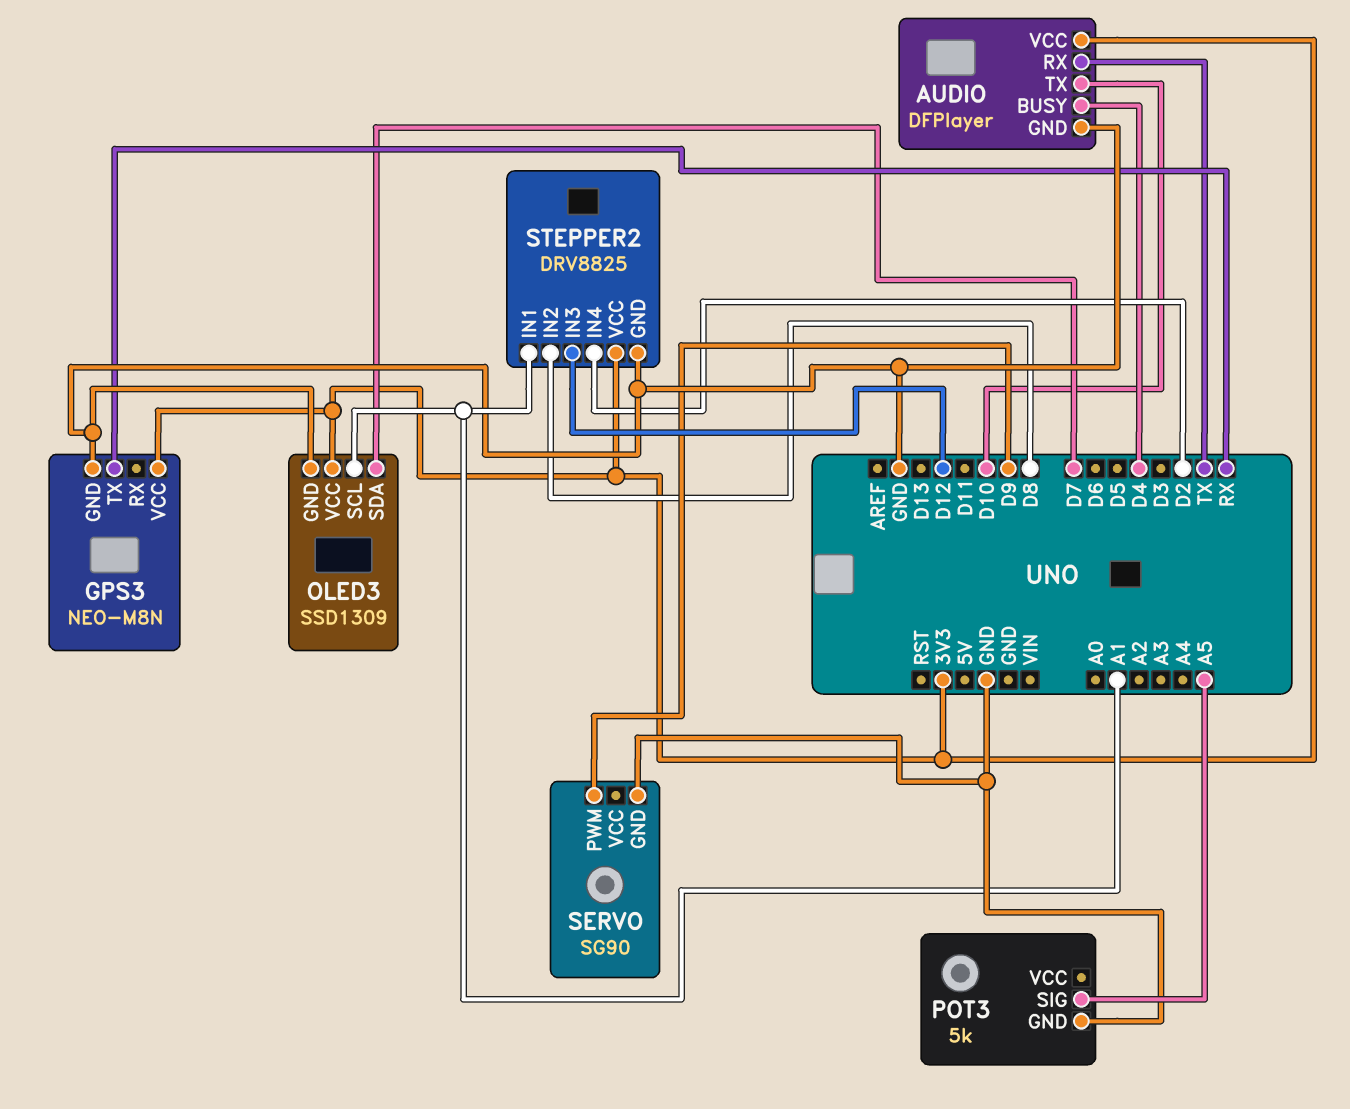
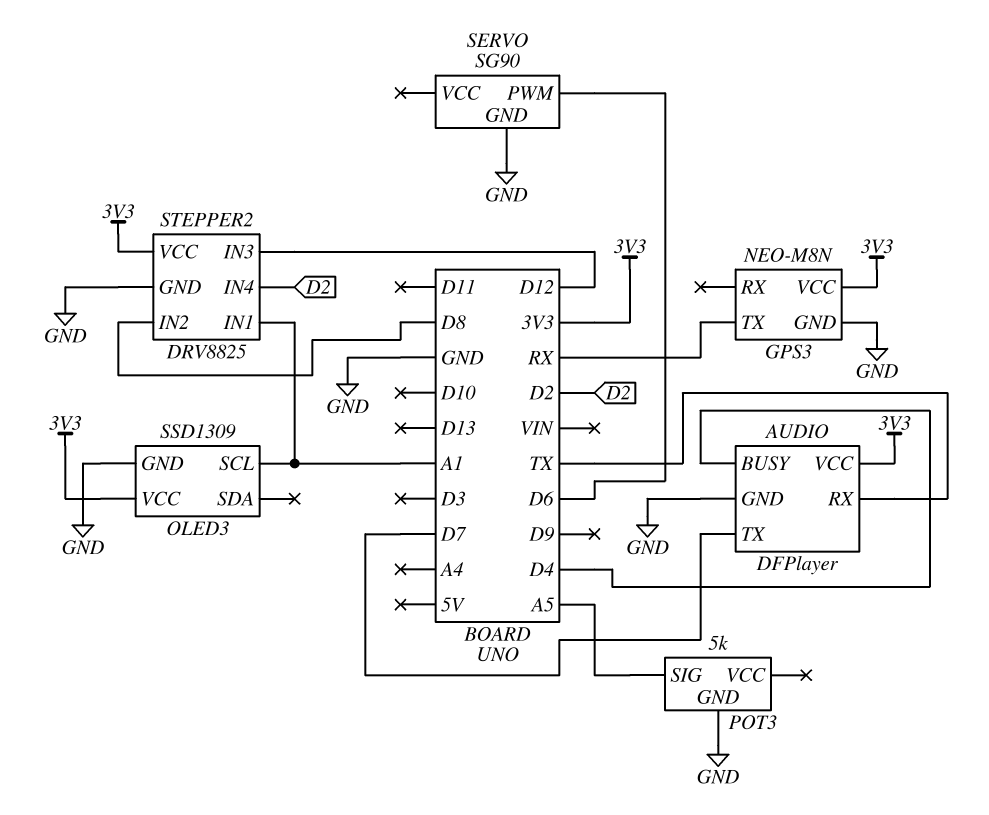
AUDIO pin TX: D10 -> D7
OLED3 pin SDA: D7 -> none
SERVO pin PWM: D9 -> D6

